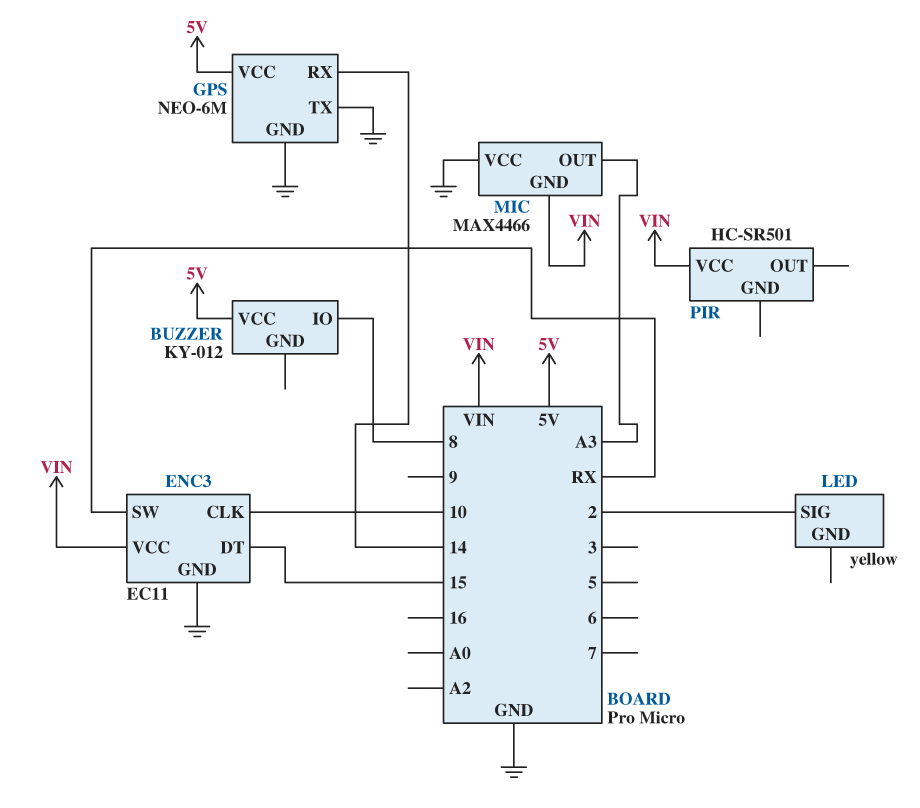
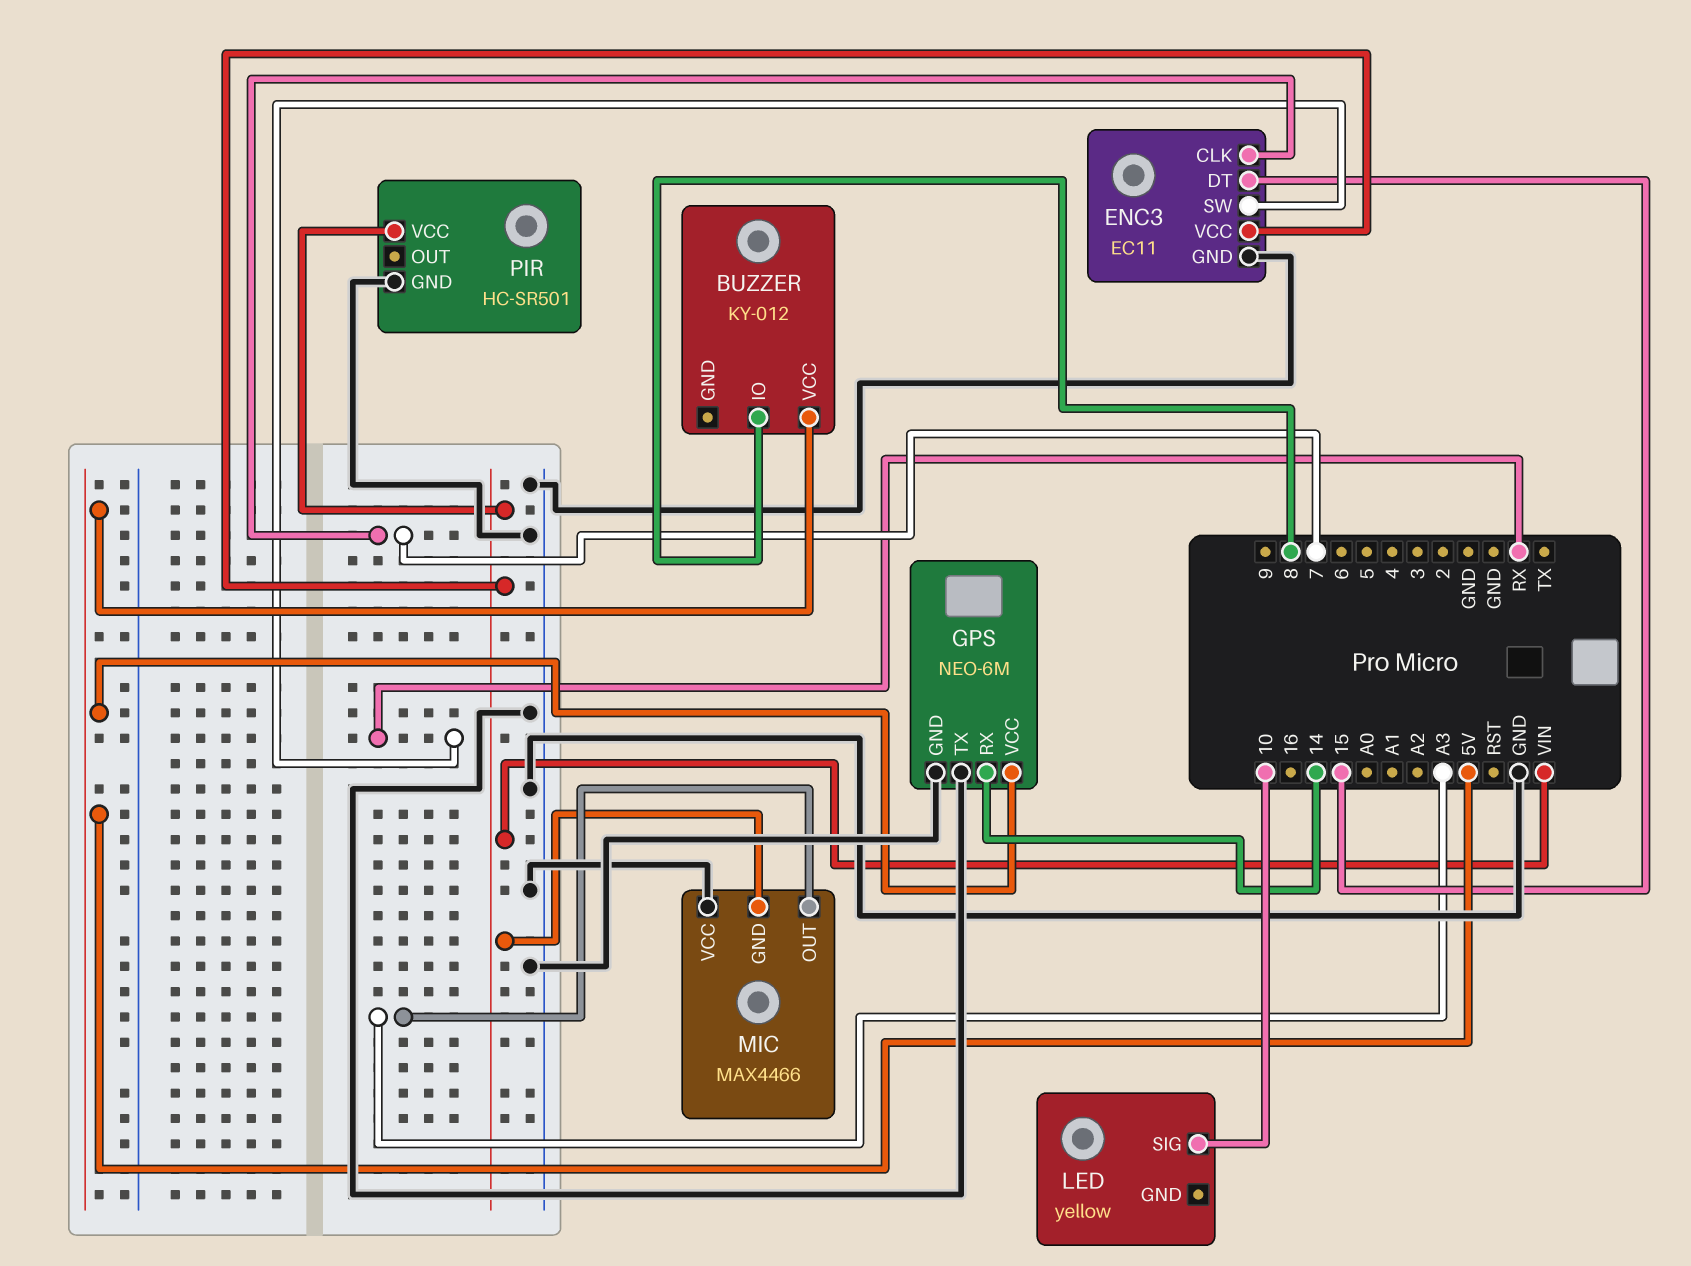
ENC3 pin CLK: 10 -> 7
LED pin SIG: 2 -> 10
PIR pin GND: none -> GND

